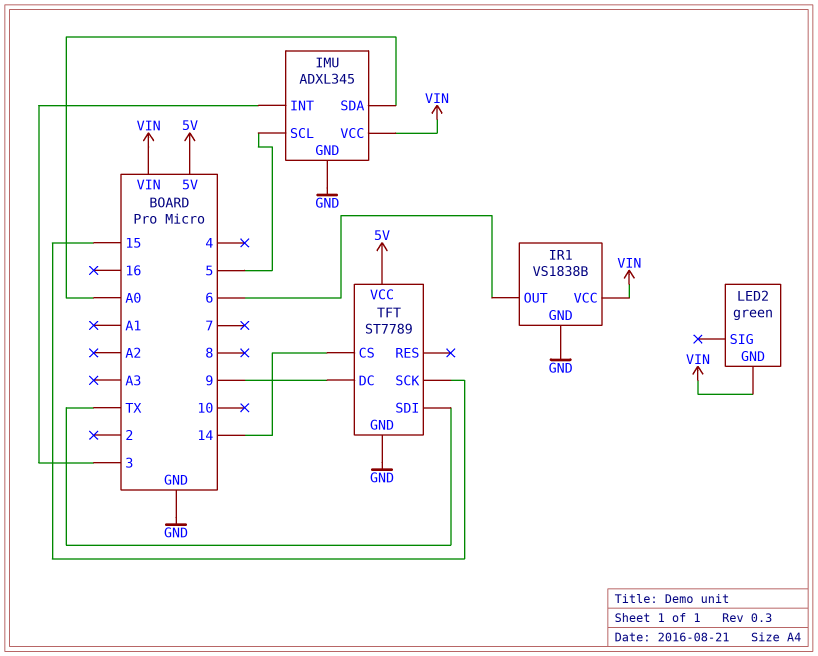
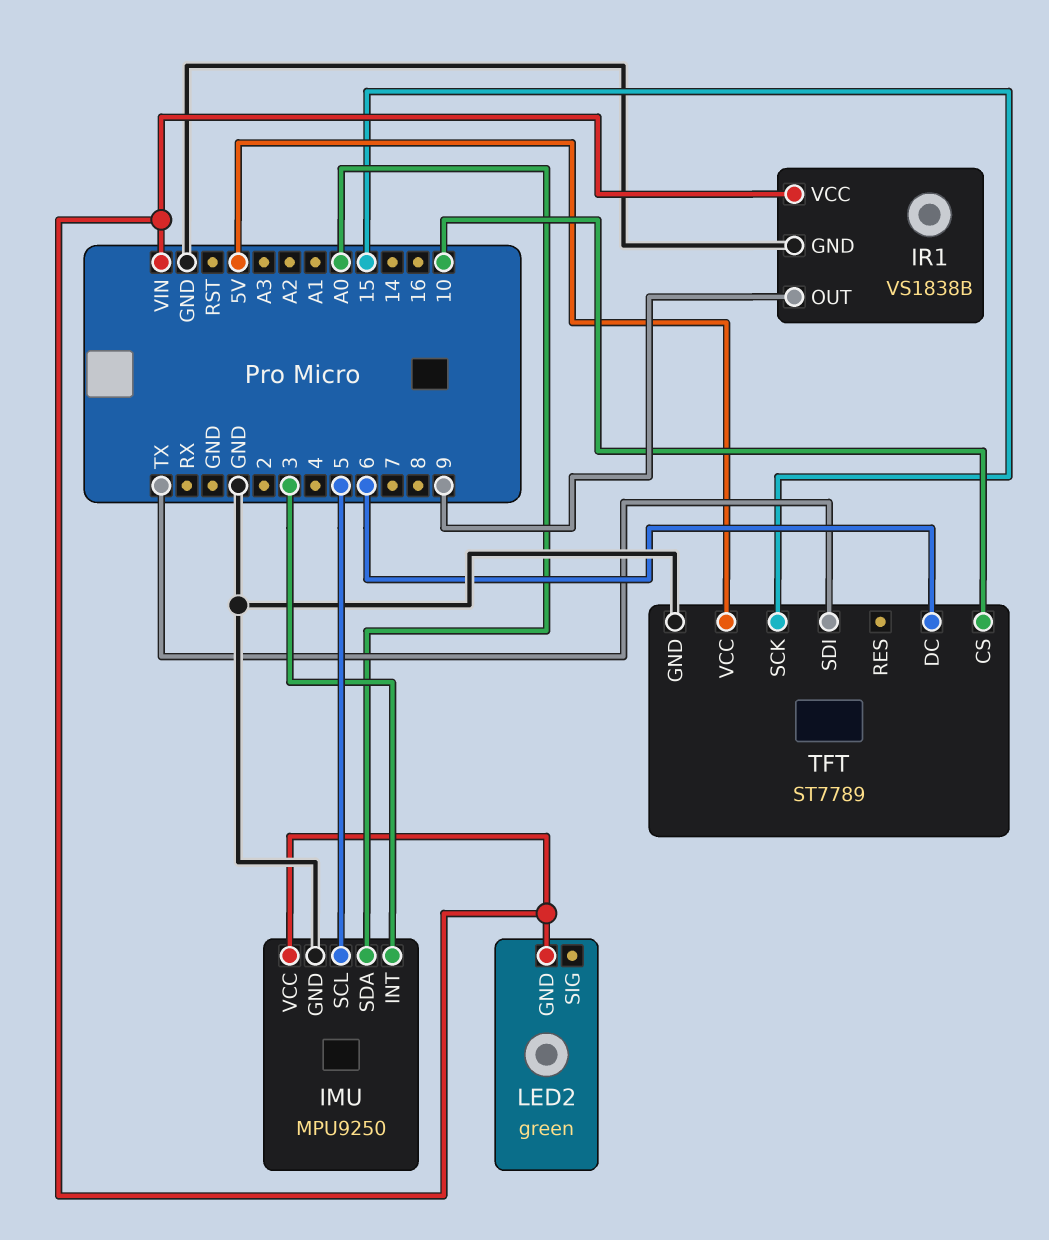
IMU: ADXL345 -> MPU9250
IR1 pin OUT: 6 -> 9
TFT pin CS: 14 -> 10
TFT pin DC: 9 -> 6

